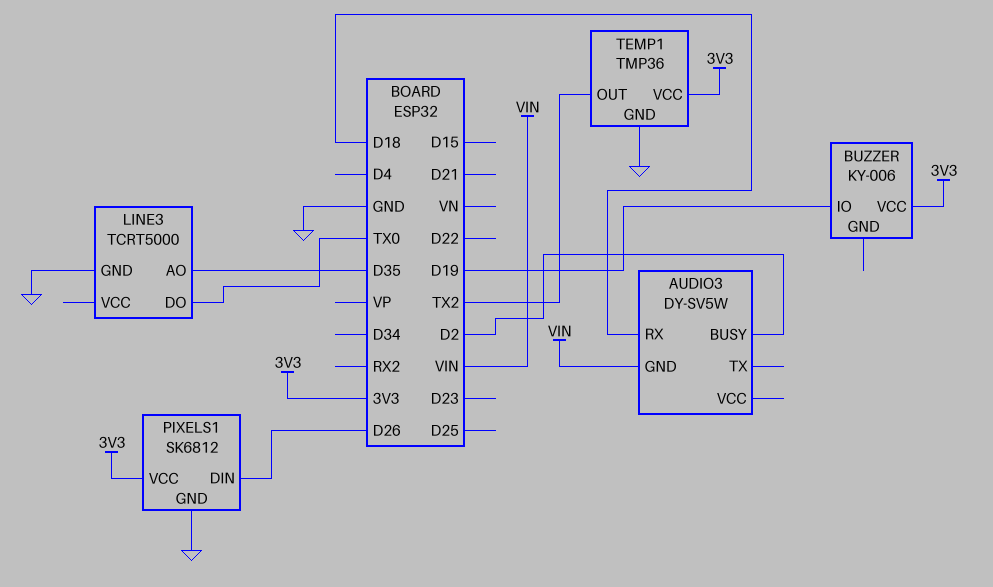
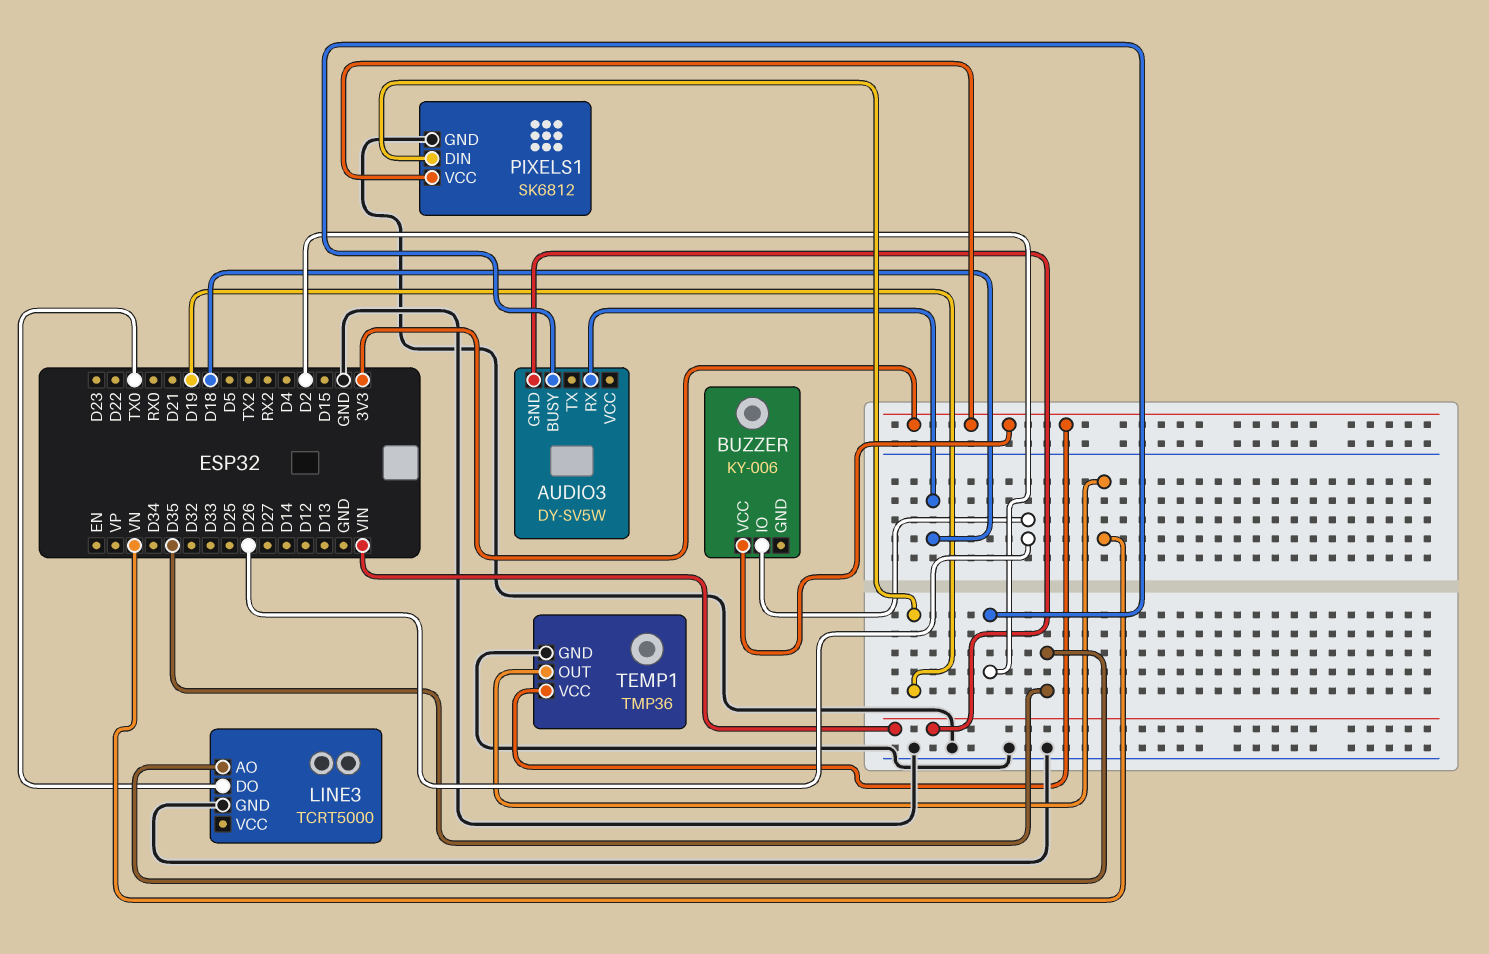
BUZZER pin IO: D19 -> D26
PIXELS1 pin DIN: D26 -> D19
TEMP1 pin OUT: TX2 -> VN

